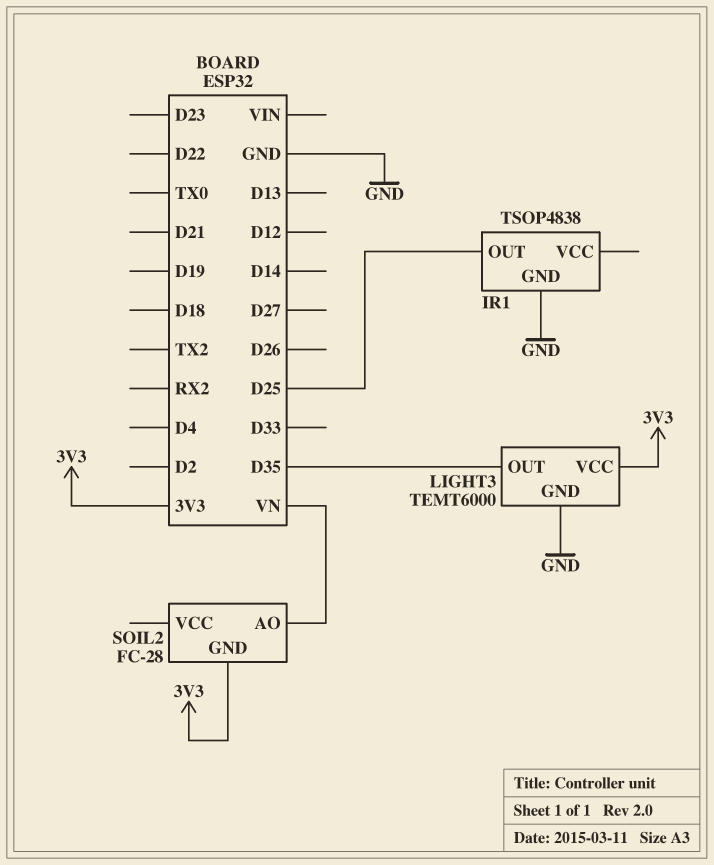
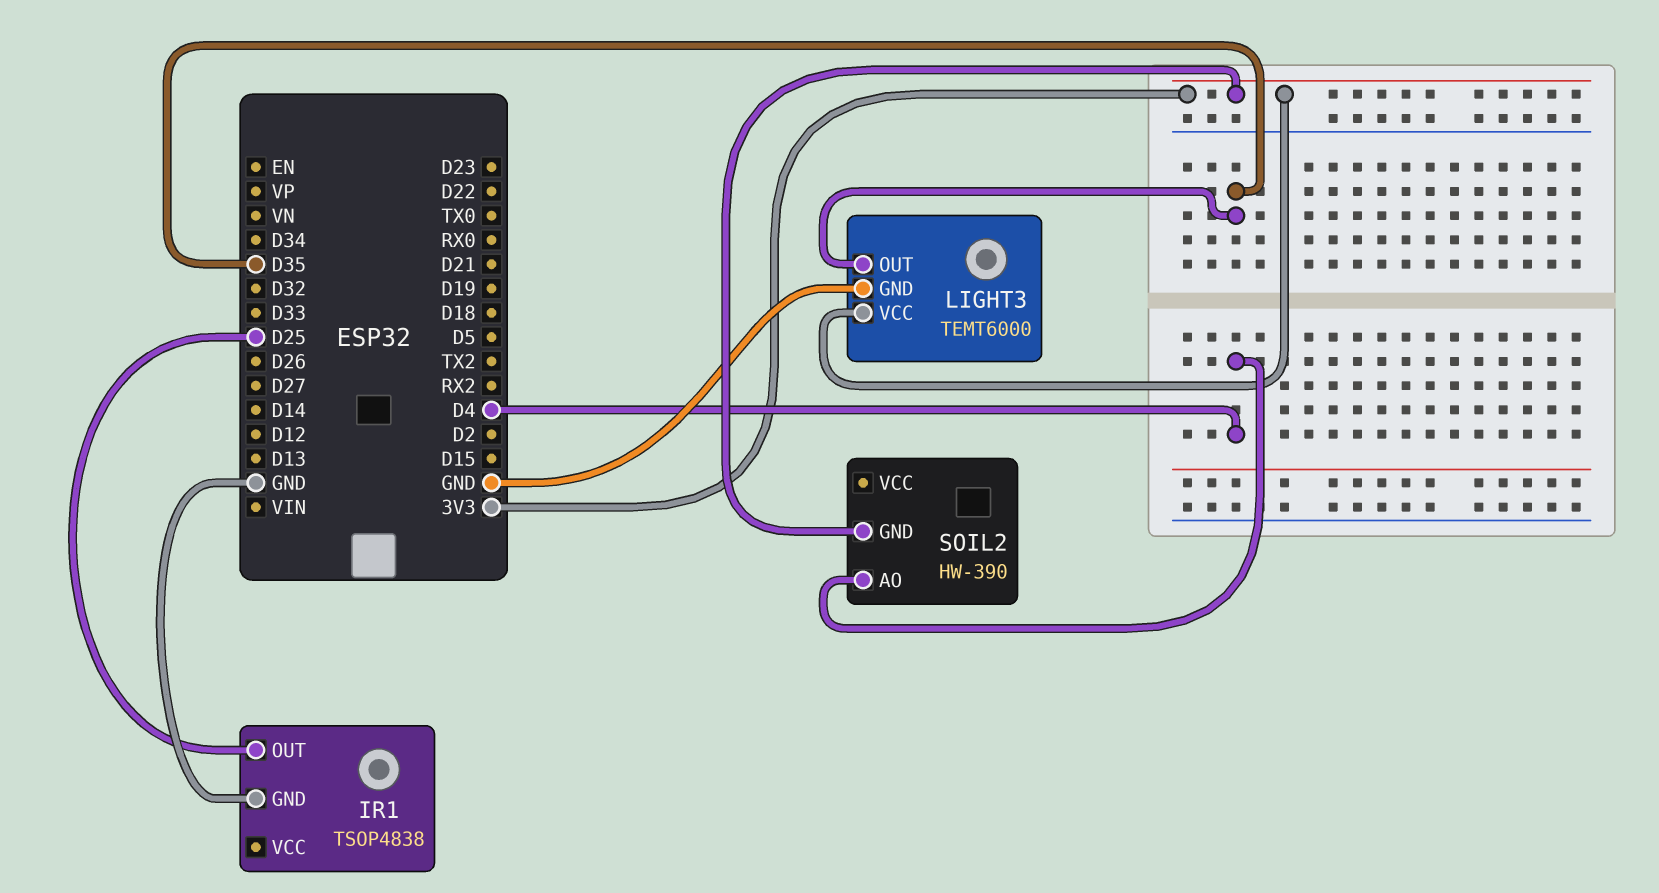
SOIL2: FC-28 -> HW-390
SOIL2 pin AO: VN -> D4

